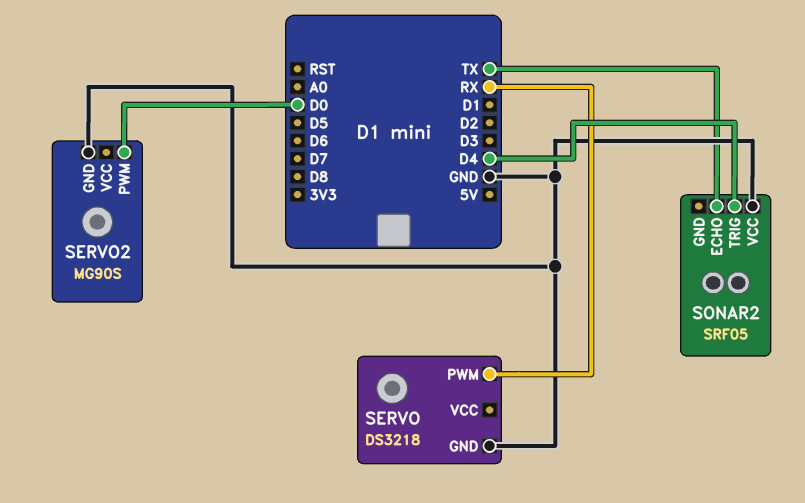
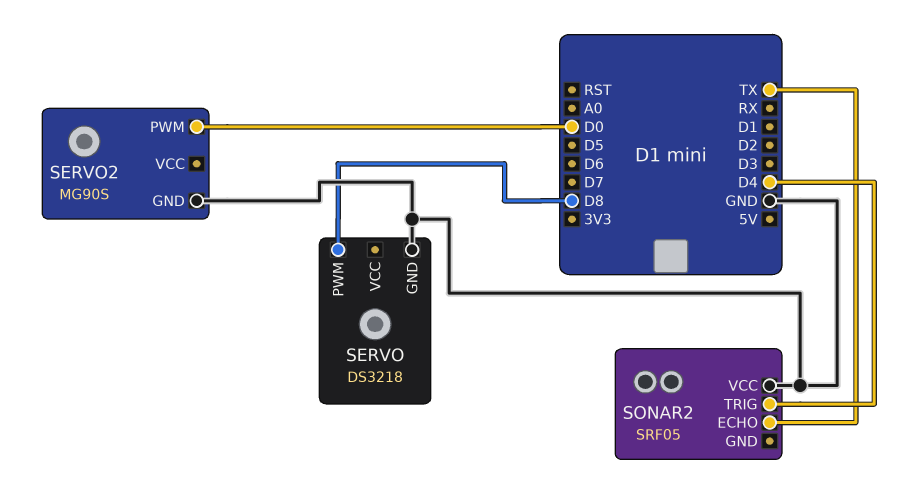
SERVO pin PWM: RX -> D8

